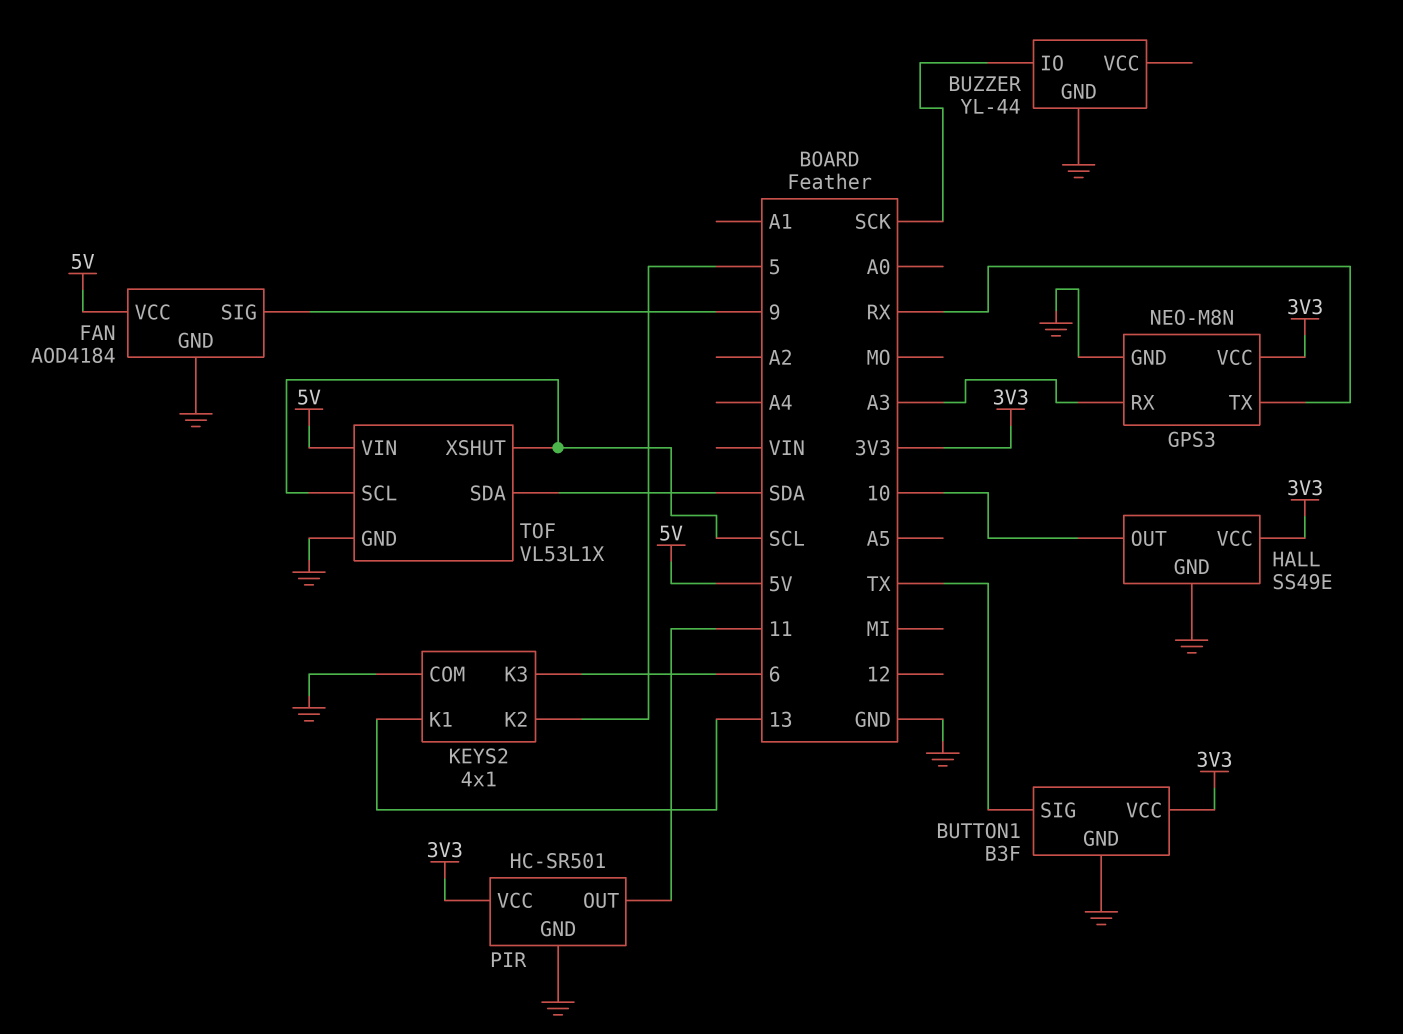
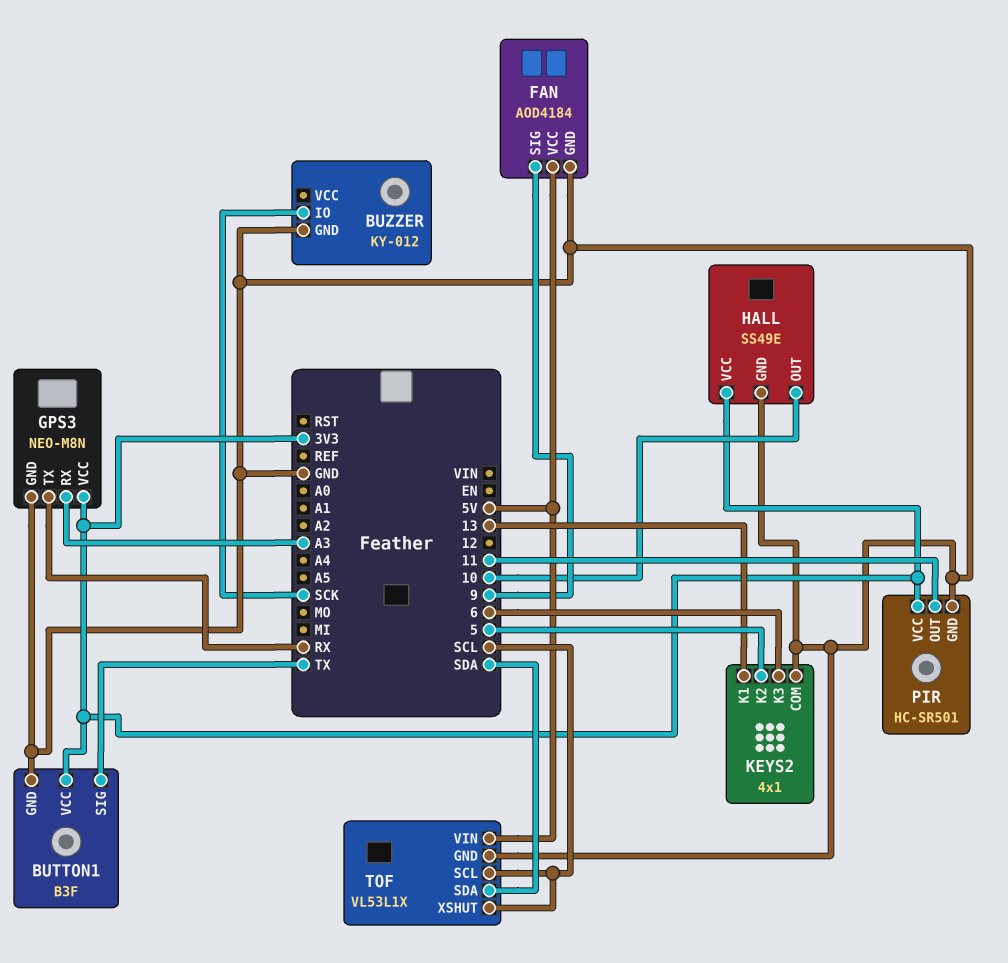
BUZZER: YL-44 -> KY-012

